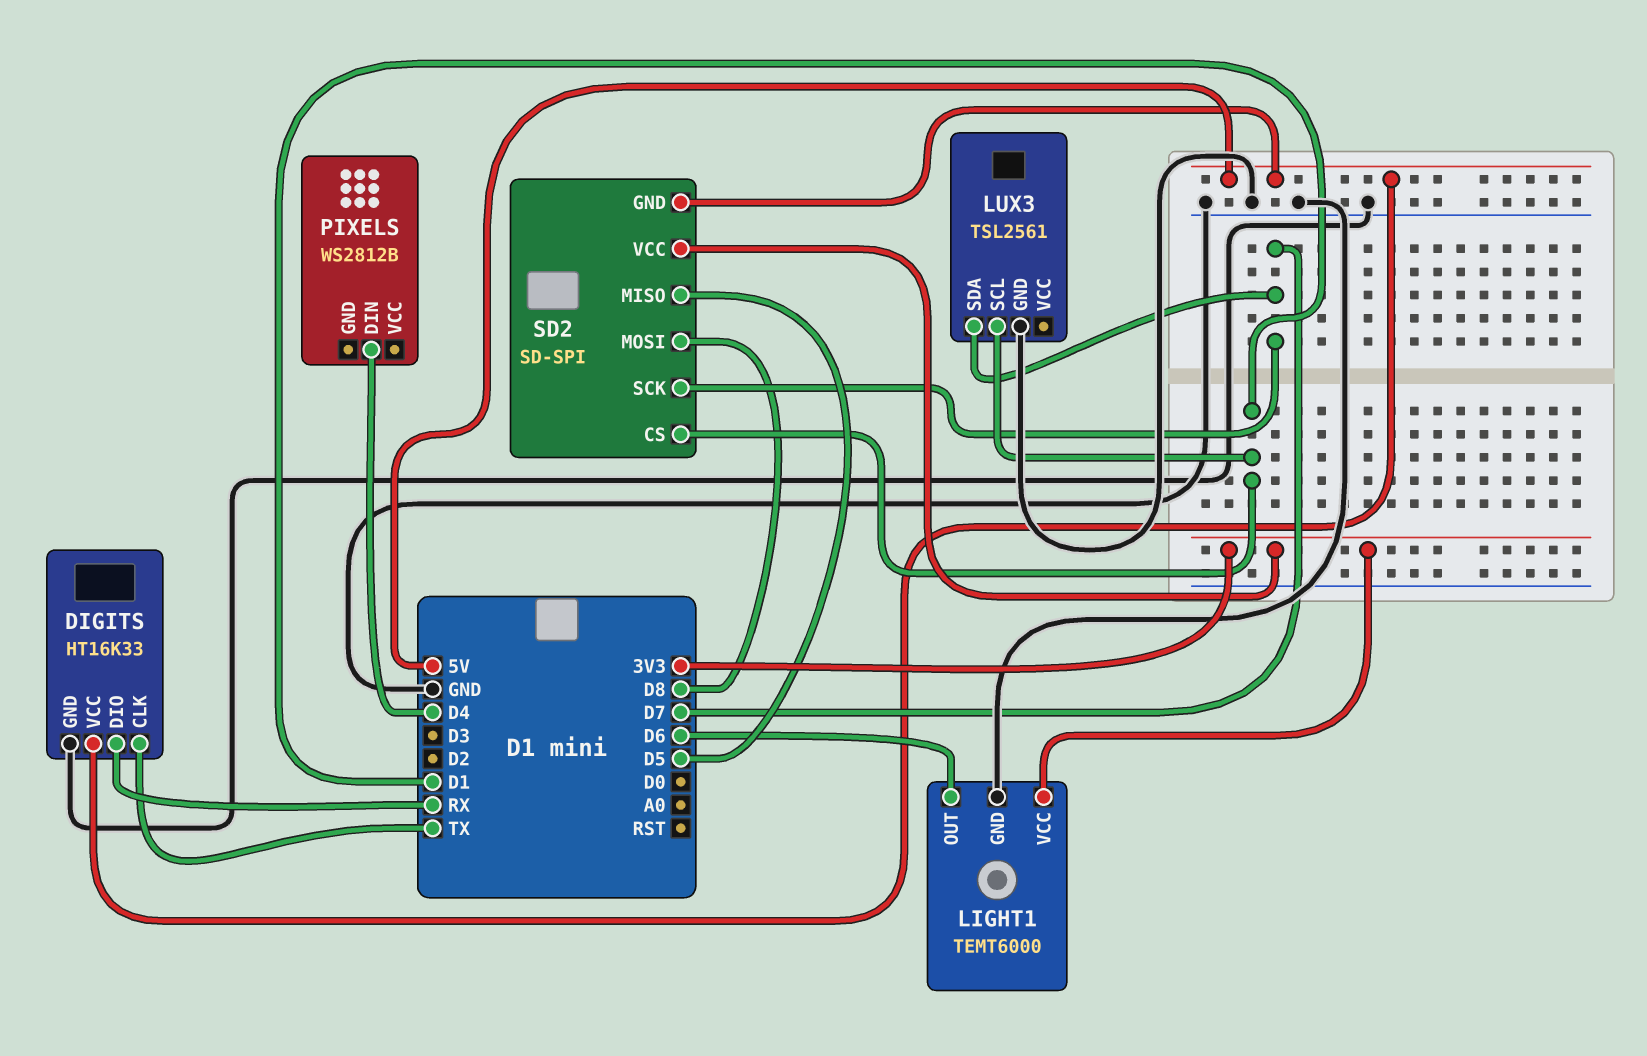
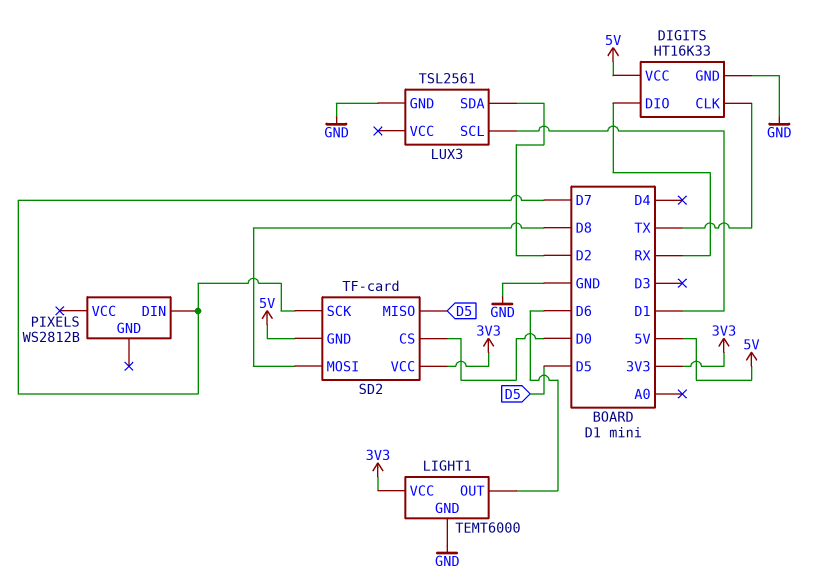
LUX3 pin SDA: D7 -> D2
PIXELS pin DIN: D4 -> D7
SD2: SD-SPI -> TF-card
SD2 pin CS: D1 -> D0

